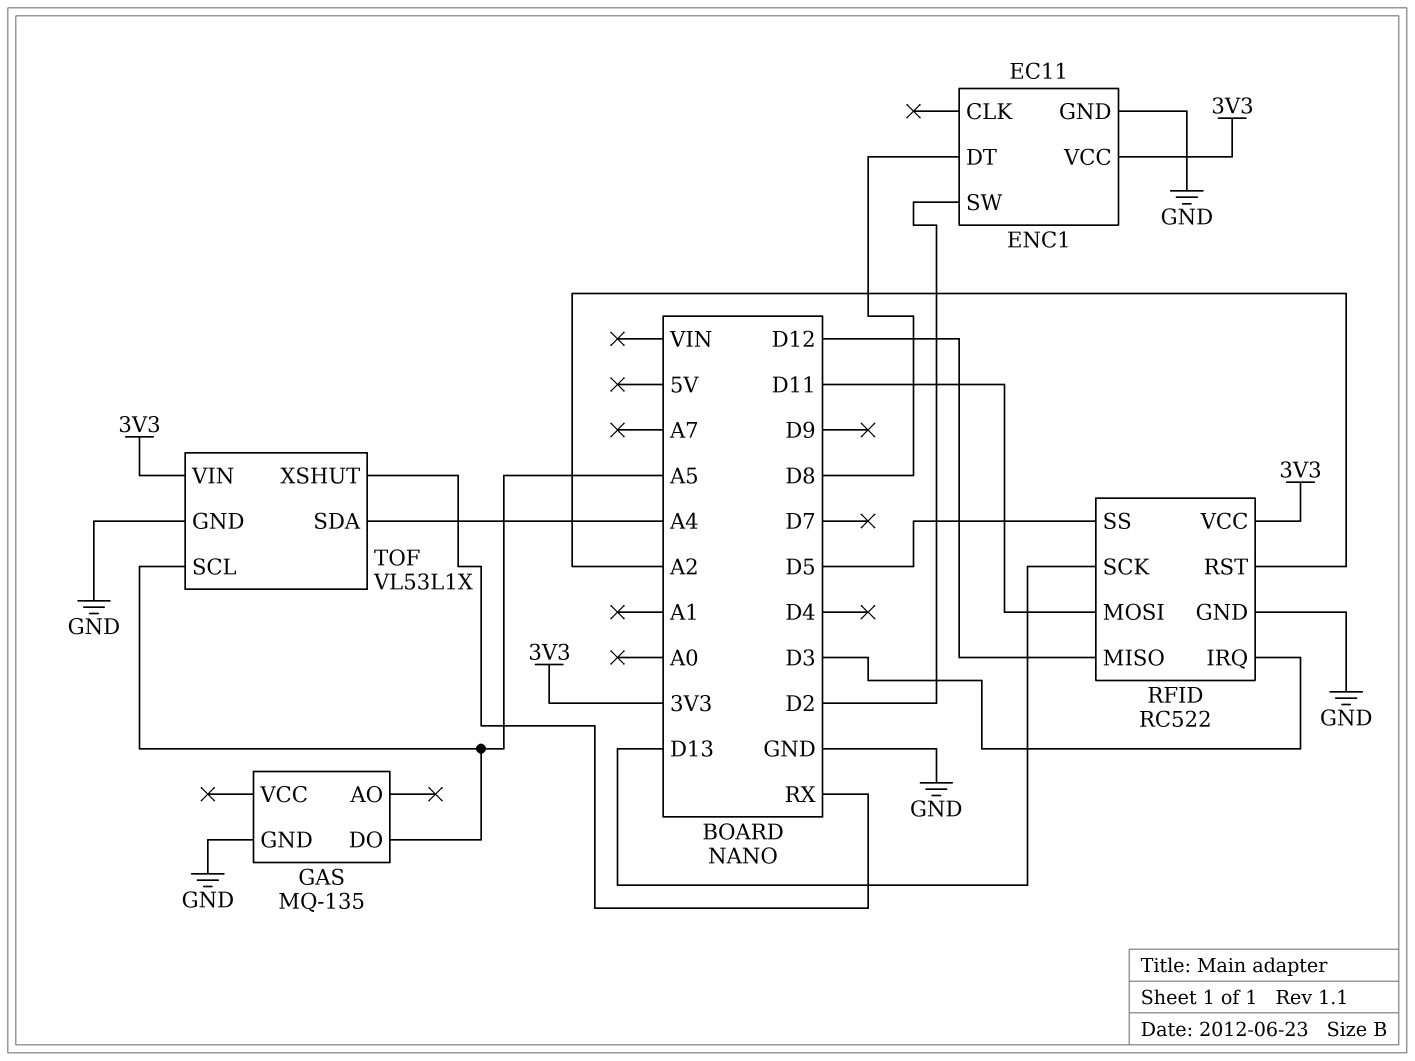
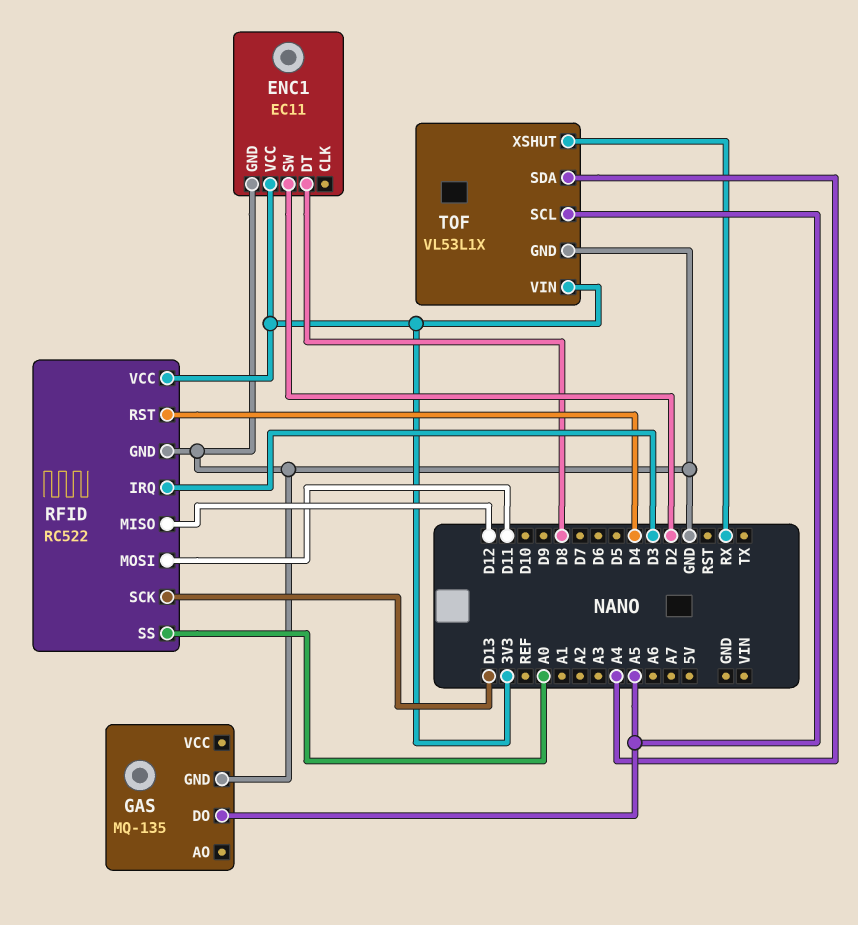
RFID pin RST: A2 -> D4
RFID pin SS: D5 -> A0

